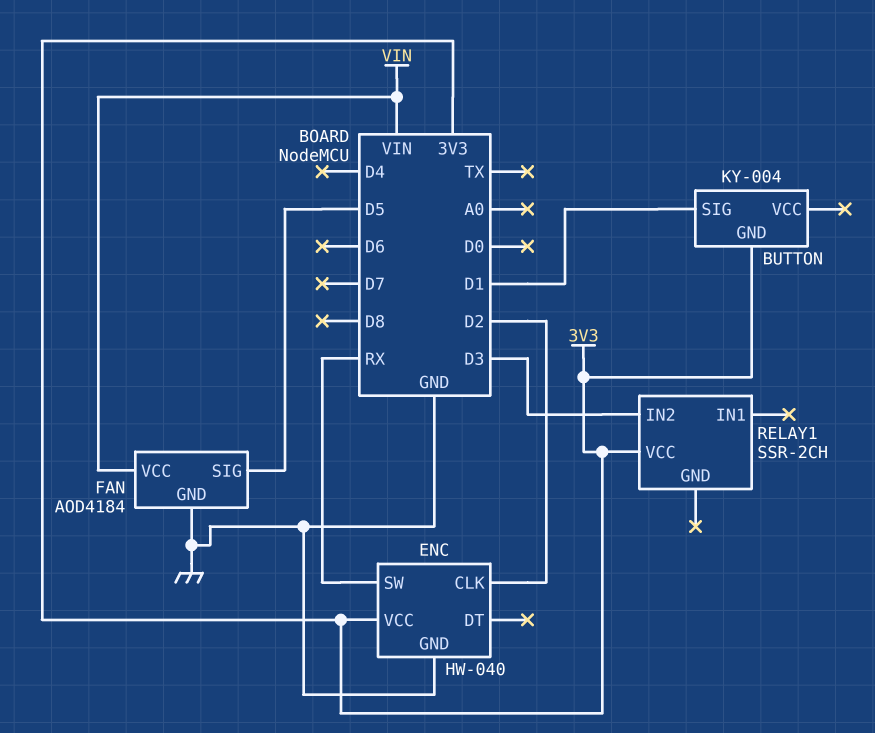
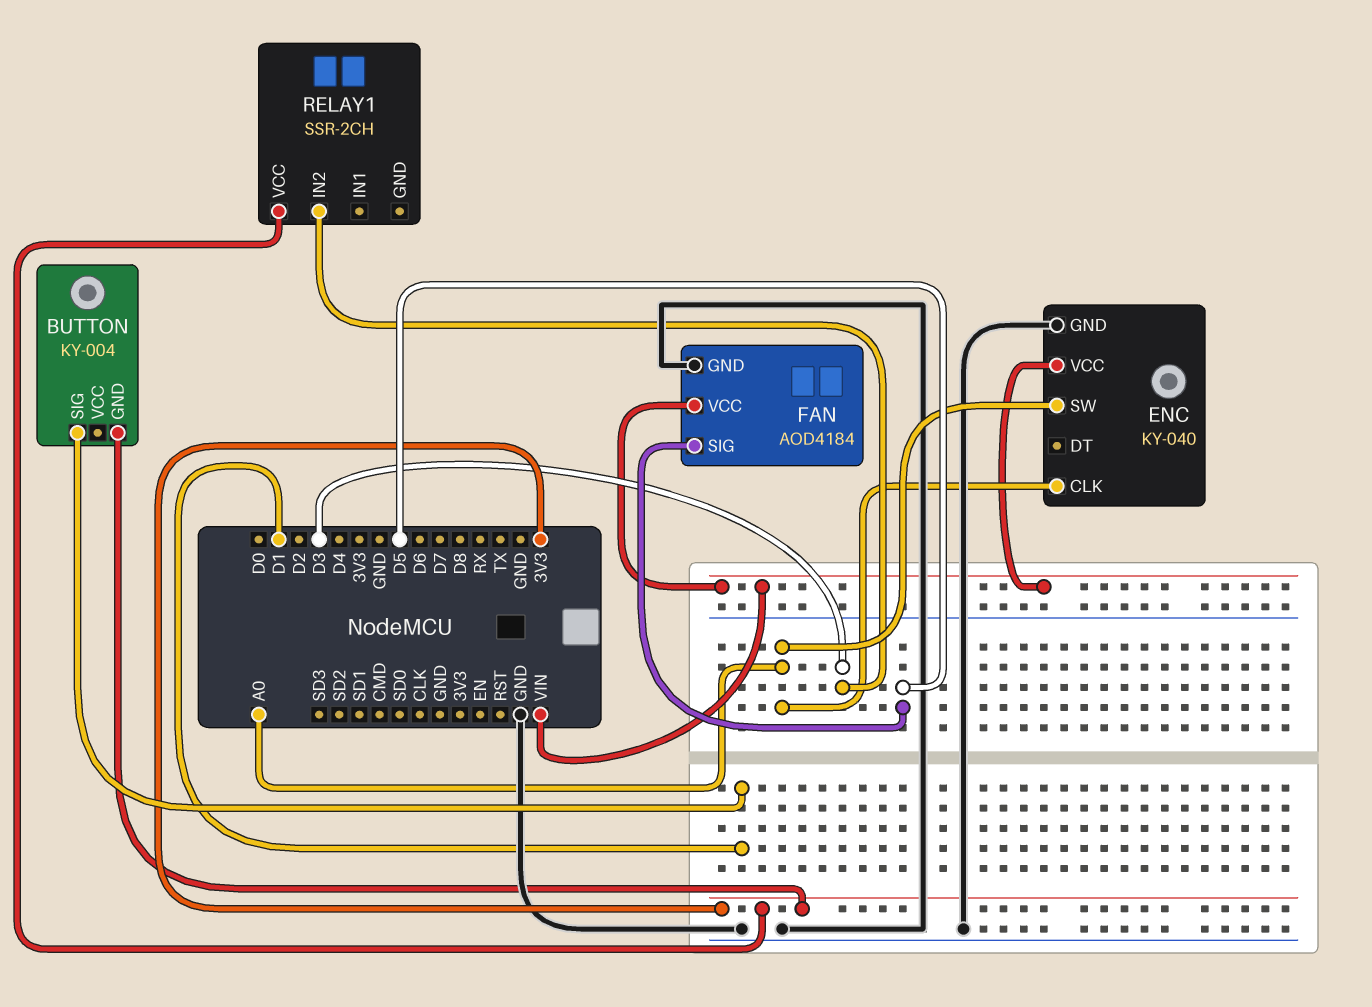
ENC: HW-040 -> KY-040
ENC pin CLK: D2 -> A0
ENC pin SW: RX -> A0
ENC pin VCC: 3V3 -> VIN

